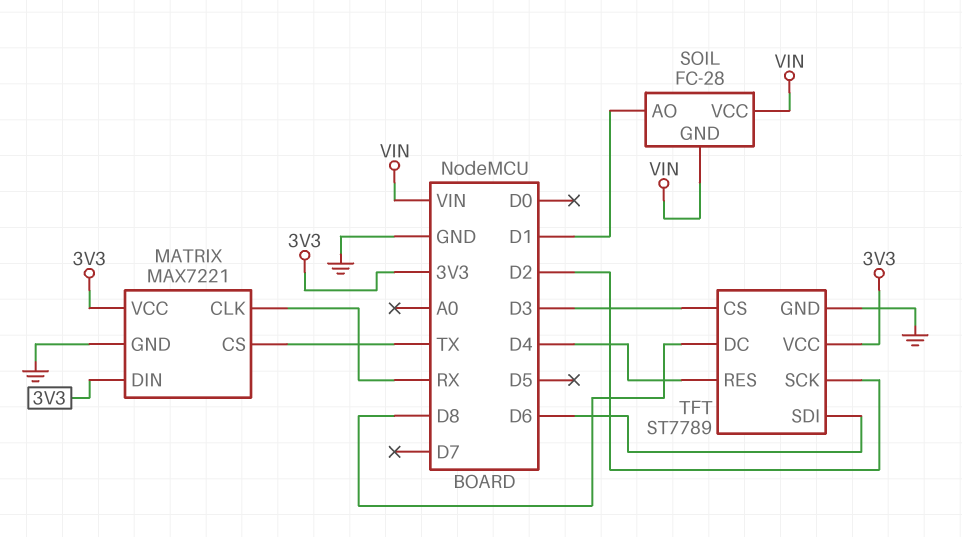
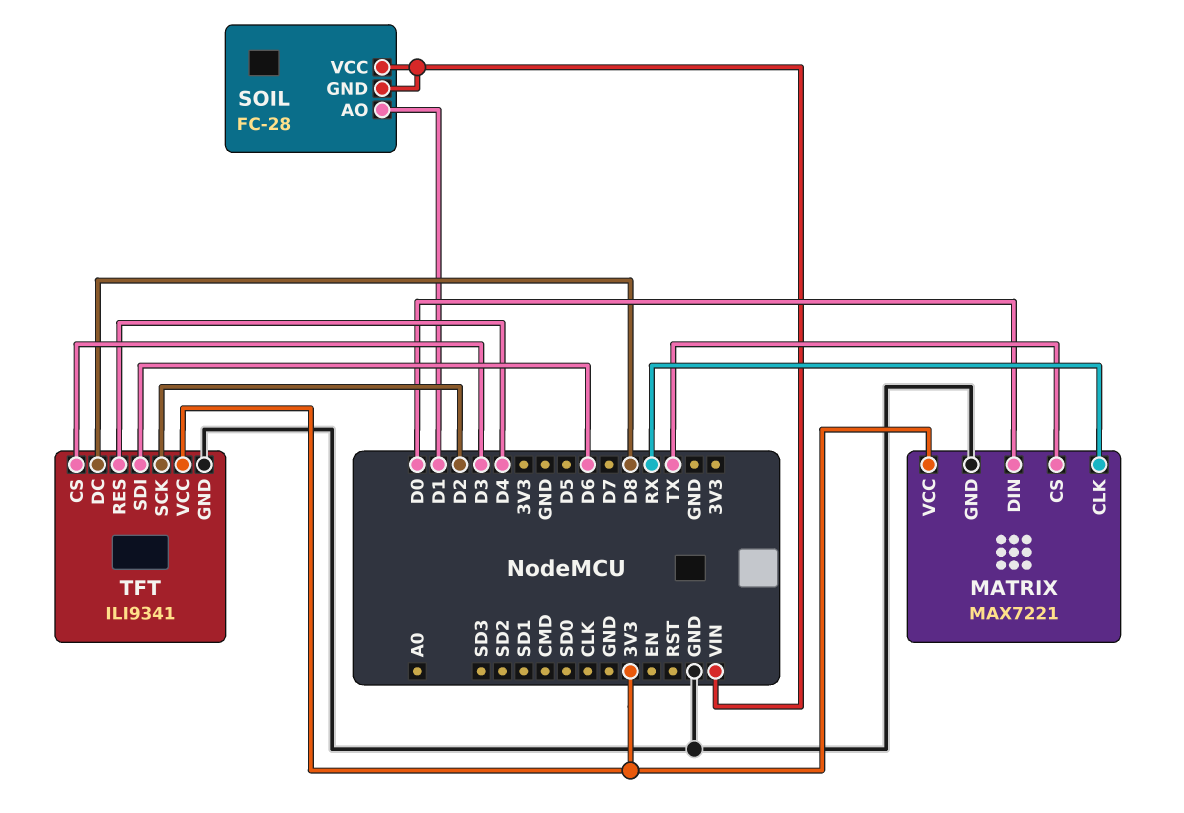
MATRIX pin DIN: 3V3 -> D0
TFT: ST7789 -> ILI9341

